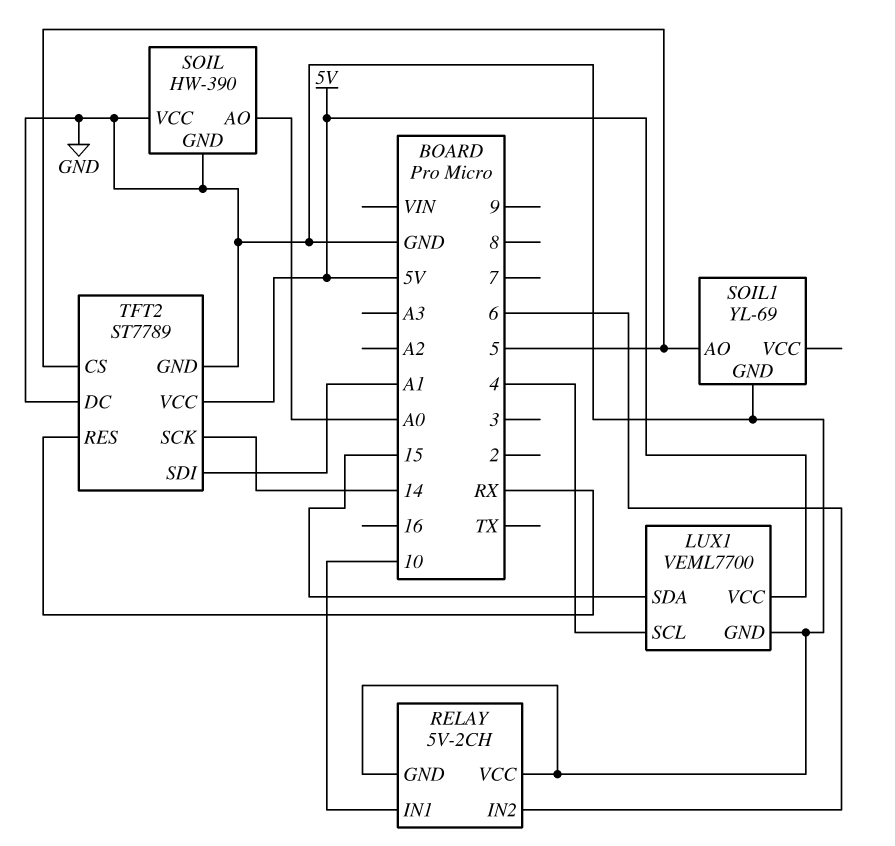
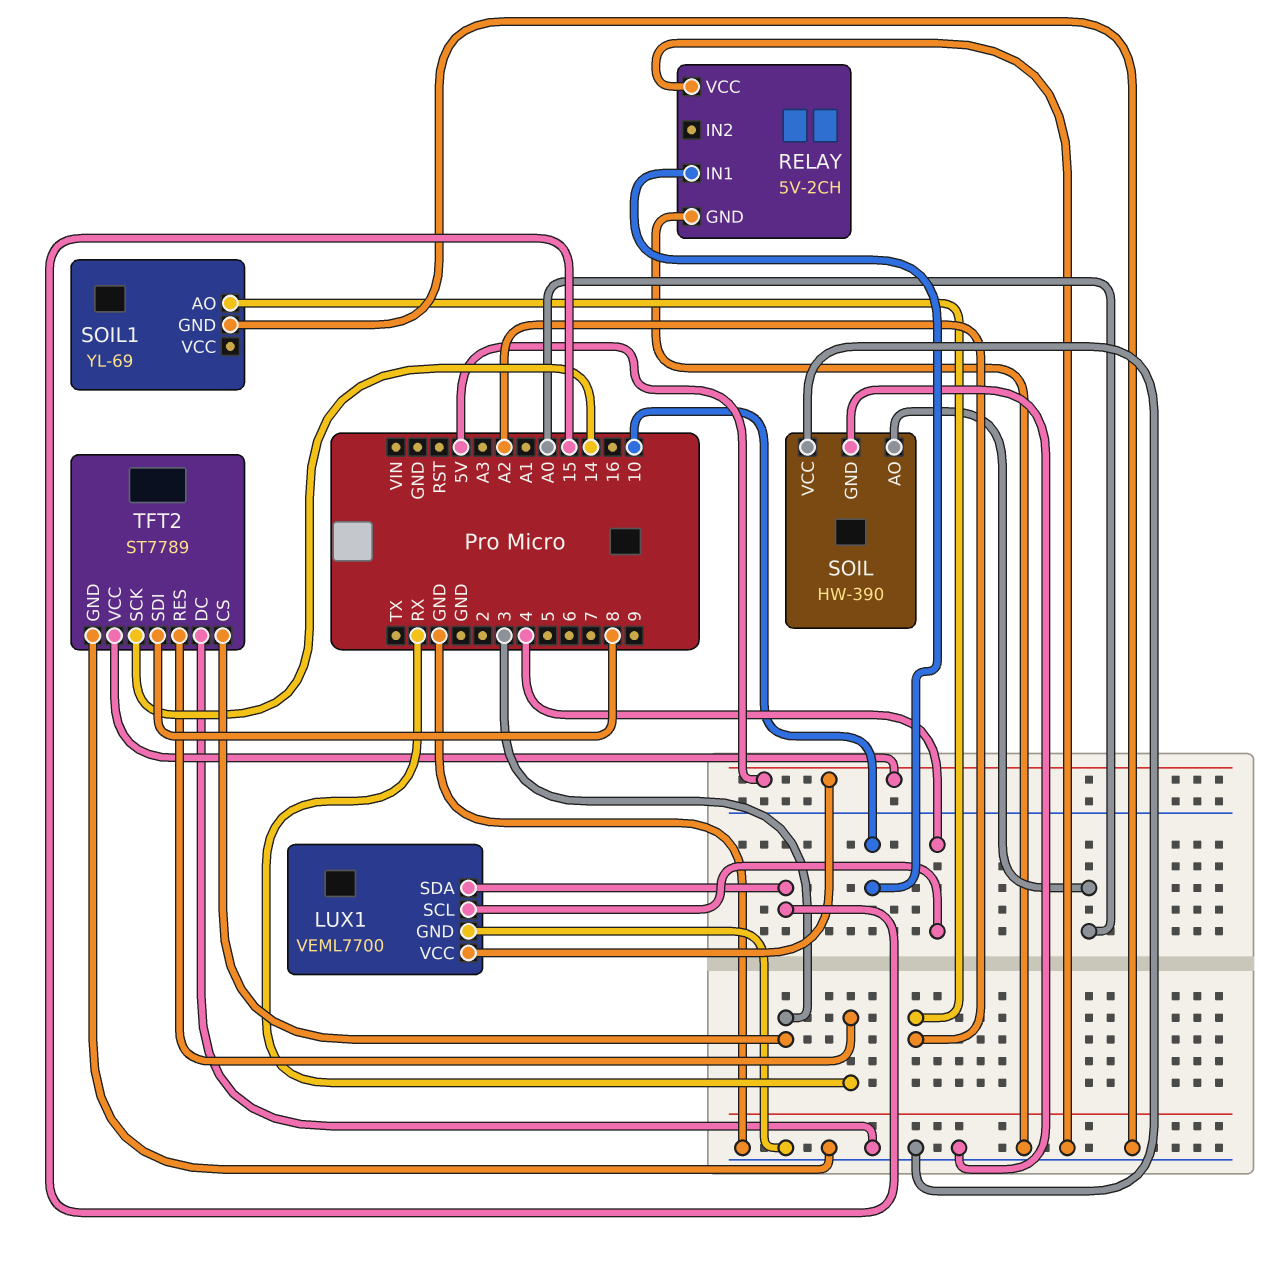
RELAY pin IN2: 6 -> none
SOIL1 pin AO: 5 -> A2
TFT2 pin CS: 5 -> 3
TFT2 pin SDI: A1 -> 8

